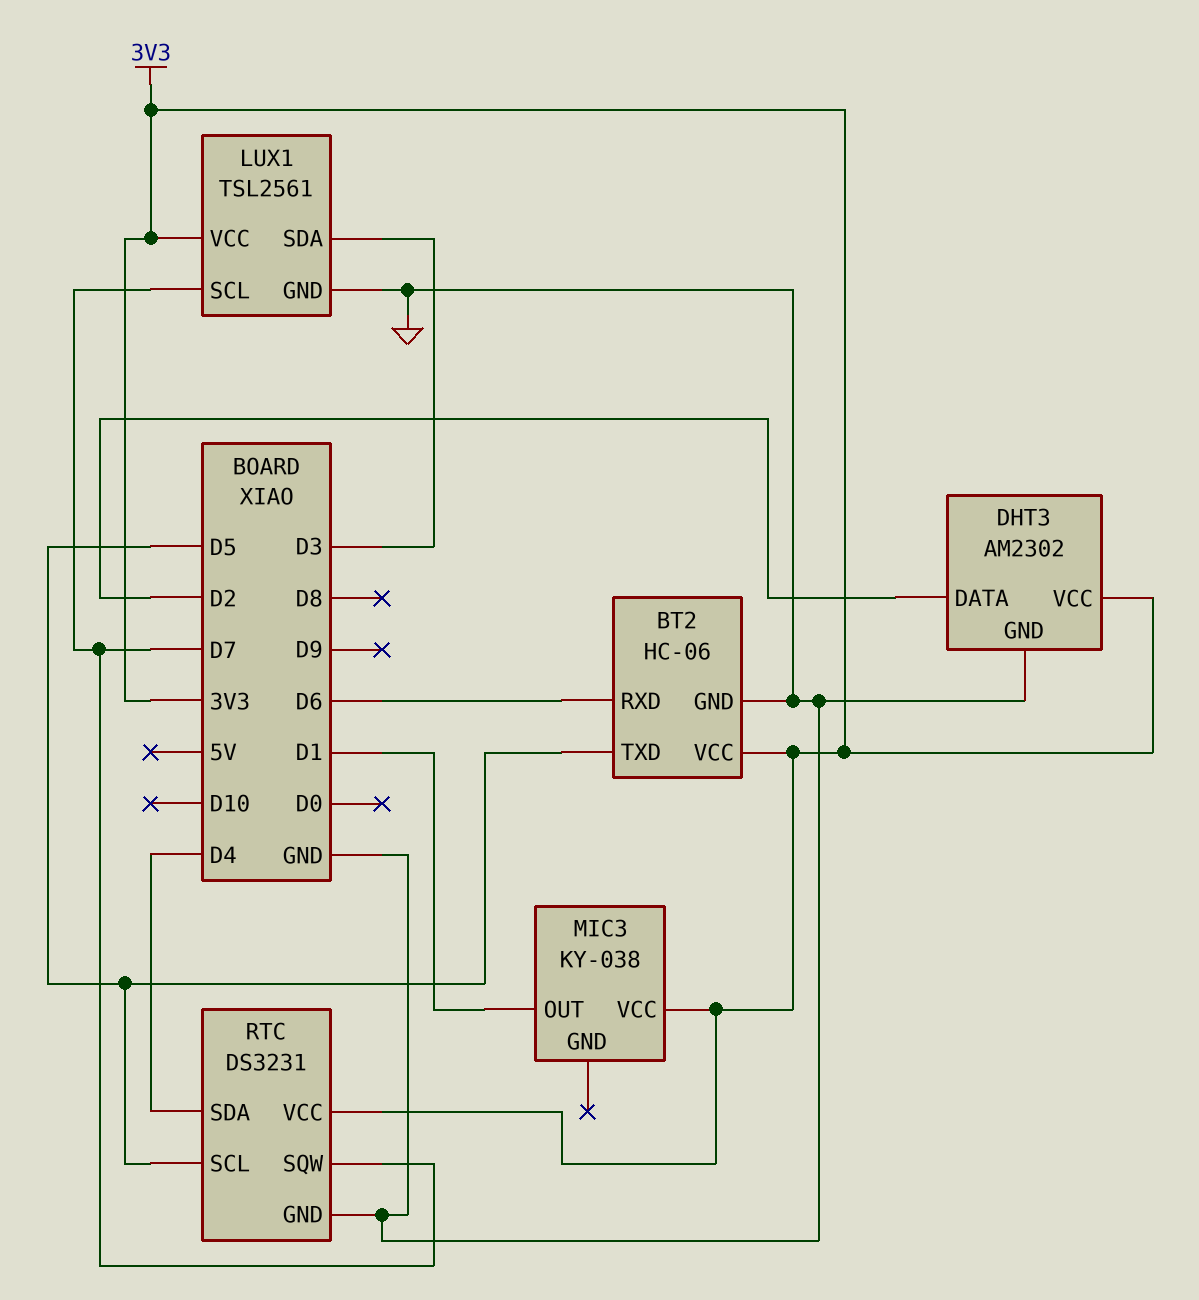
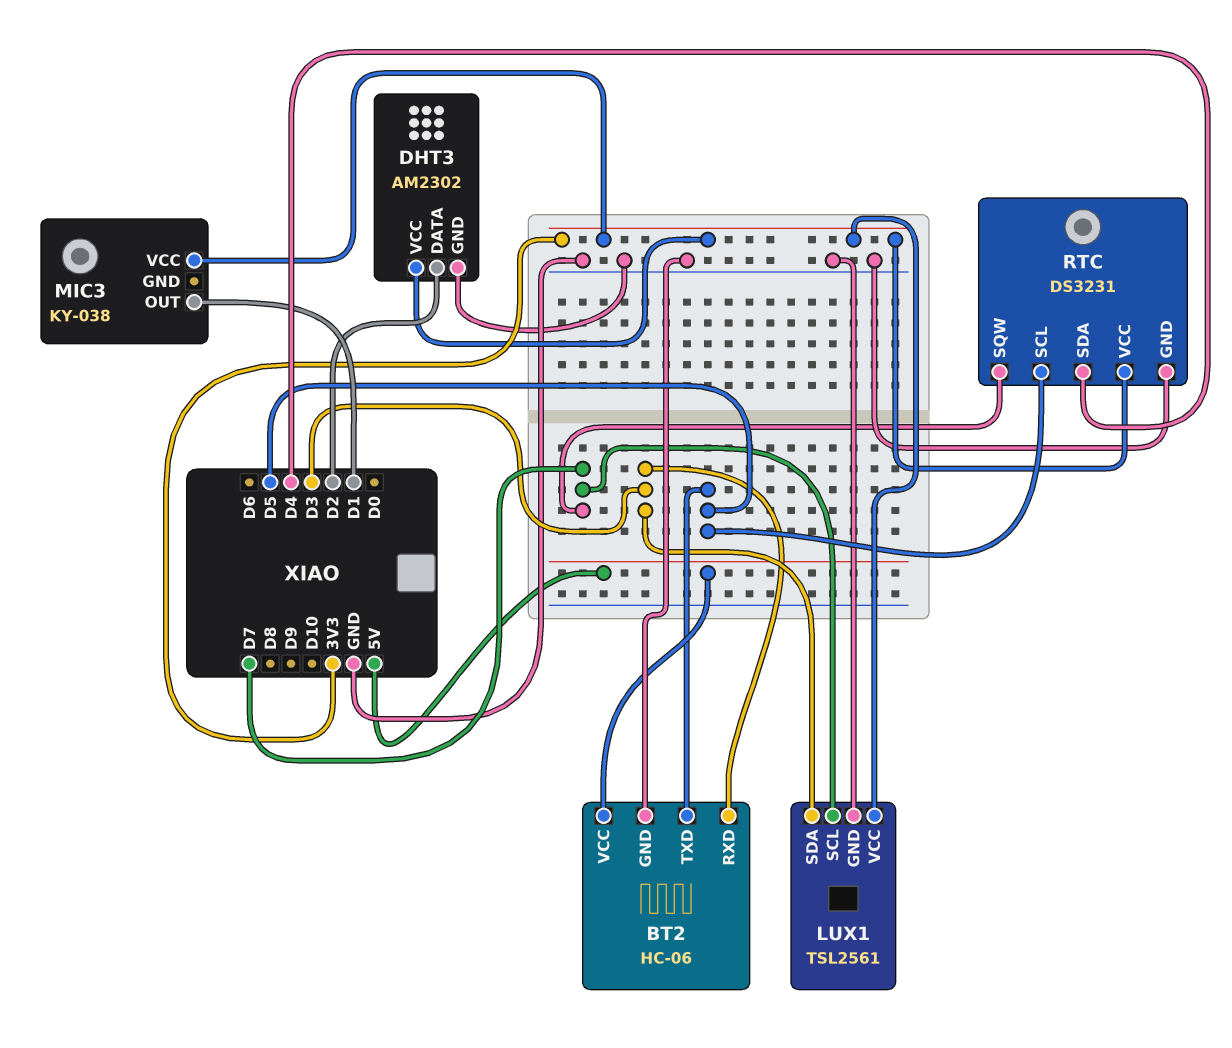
BT2 pin RXD: D6 -> D3
BT2 pin VCC: 3V3 -> 5V

